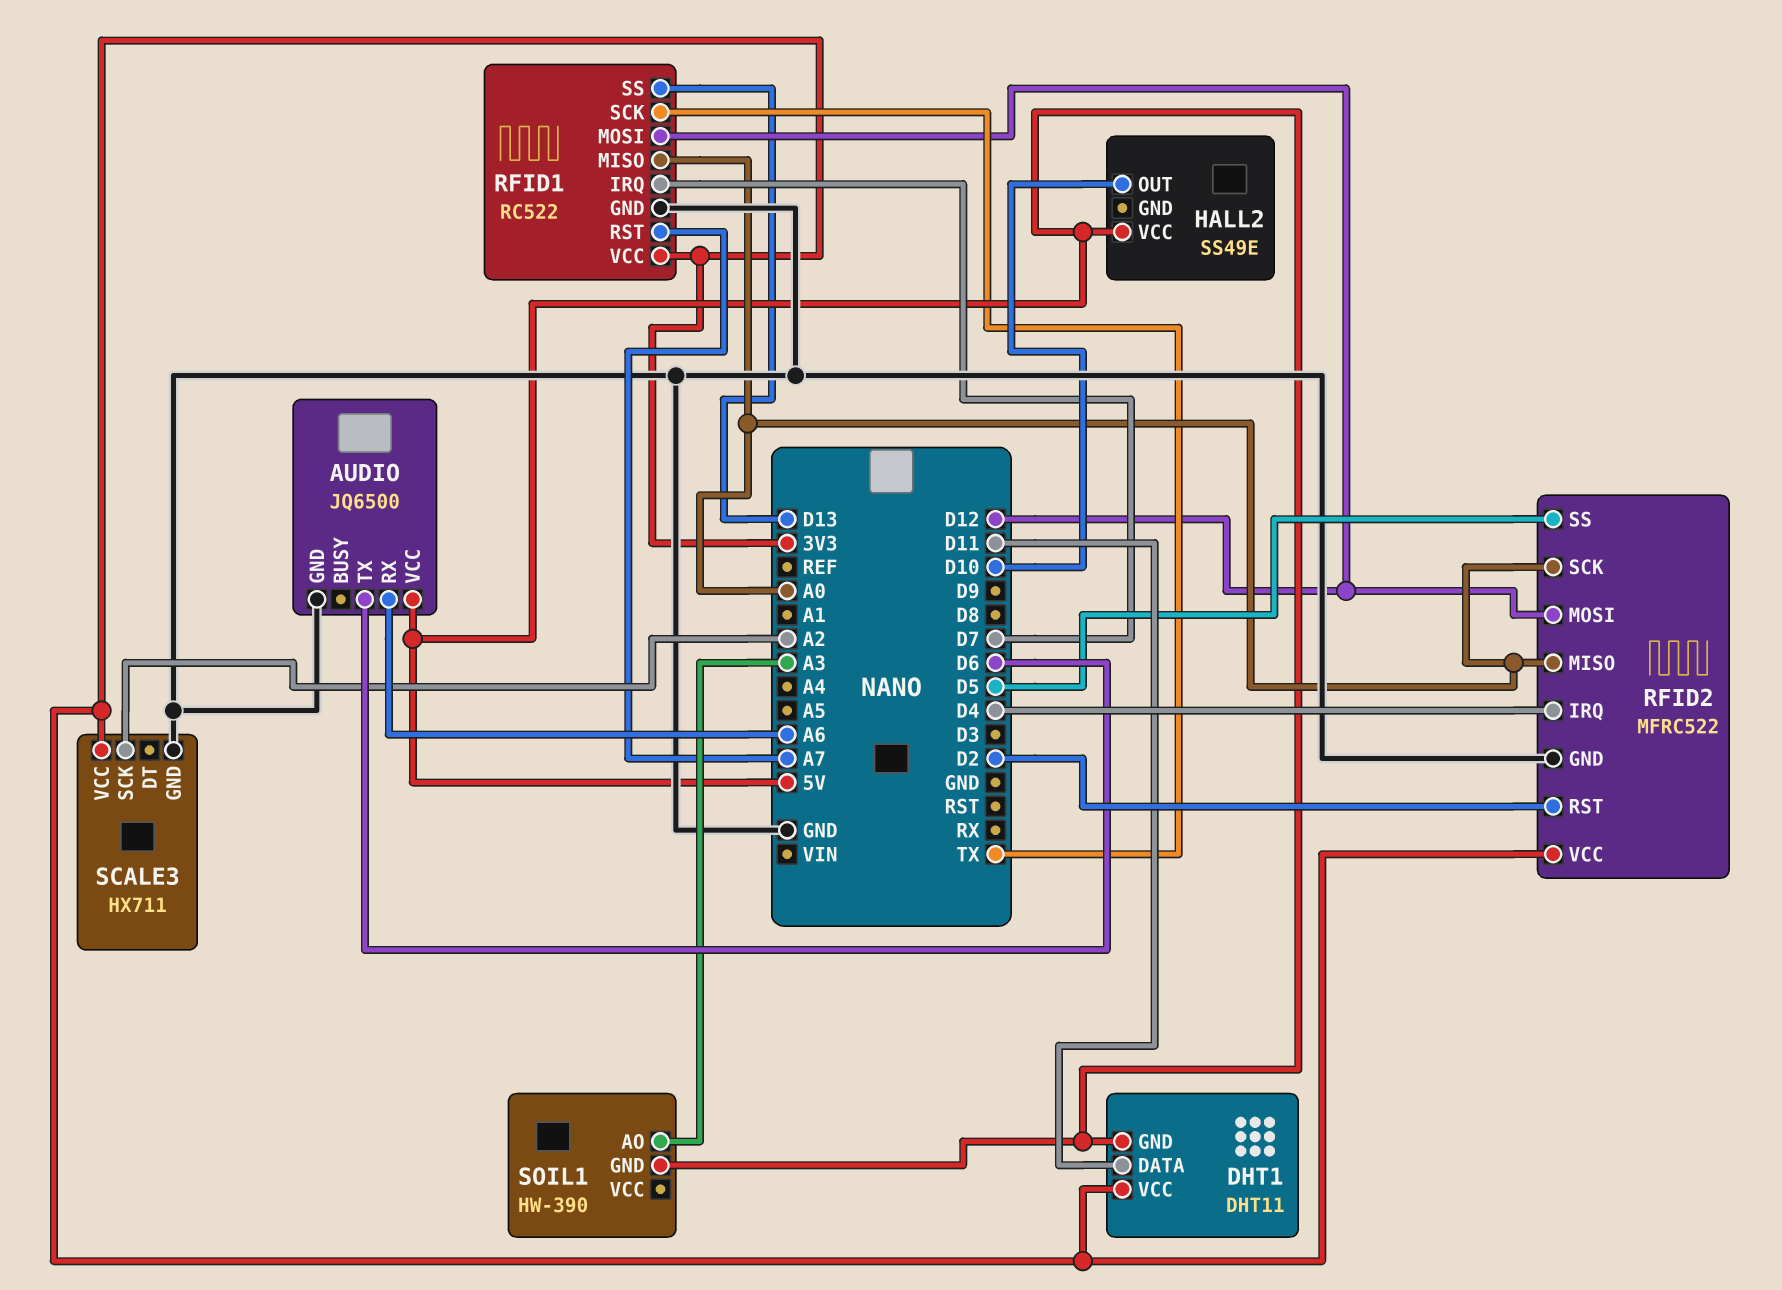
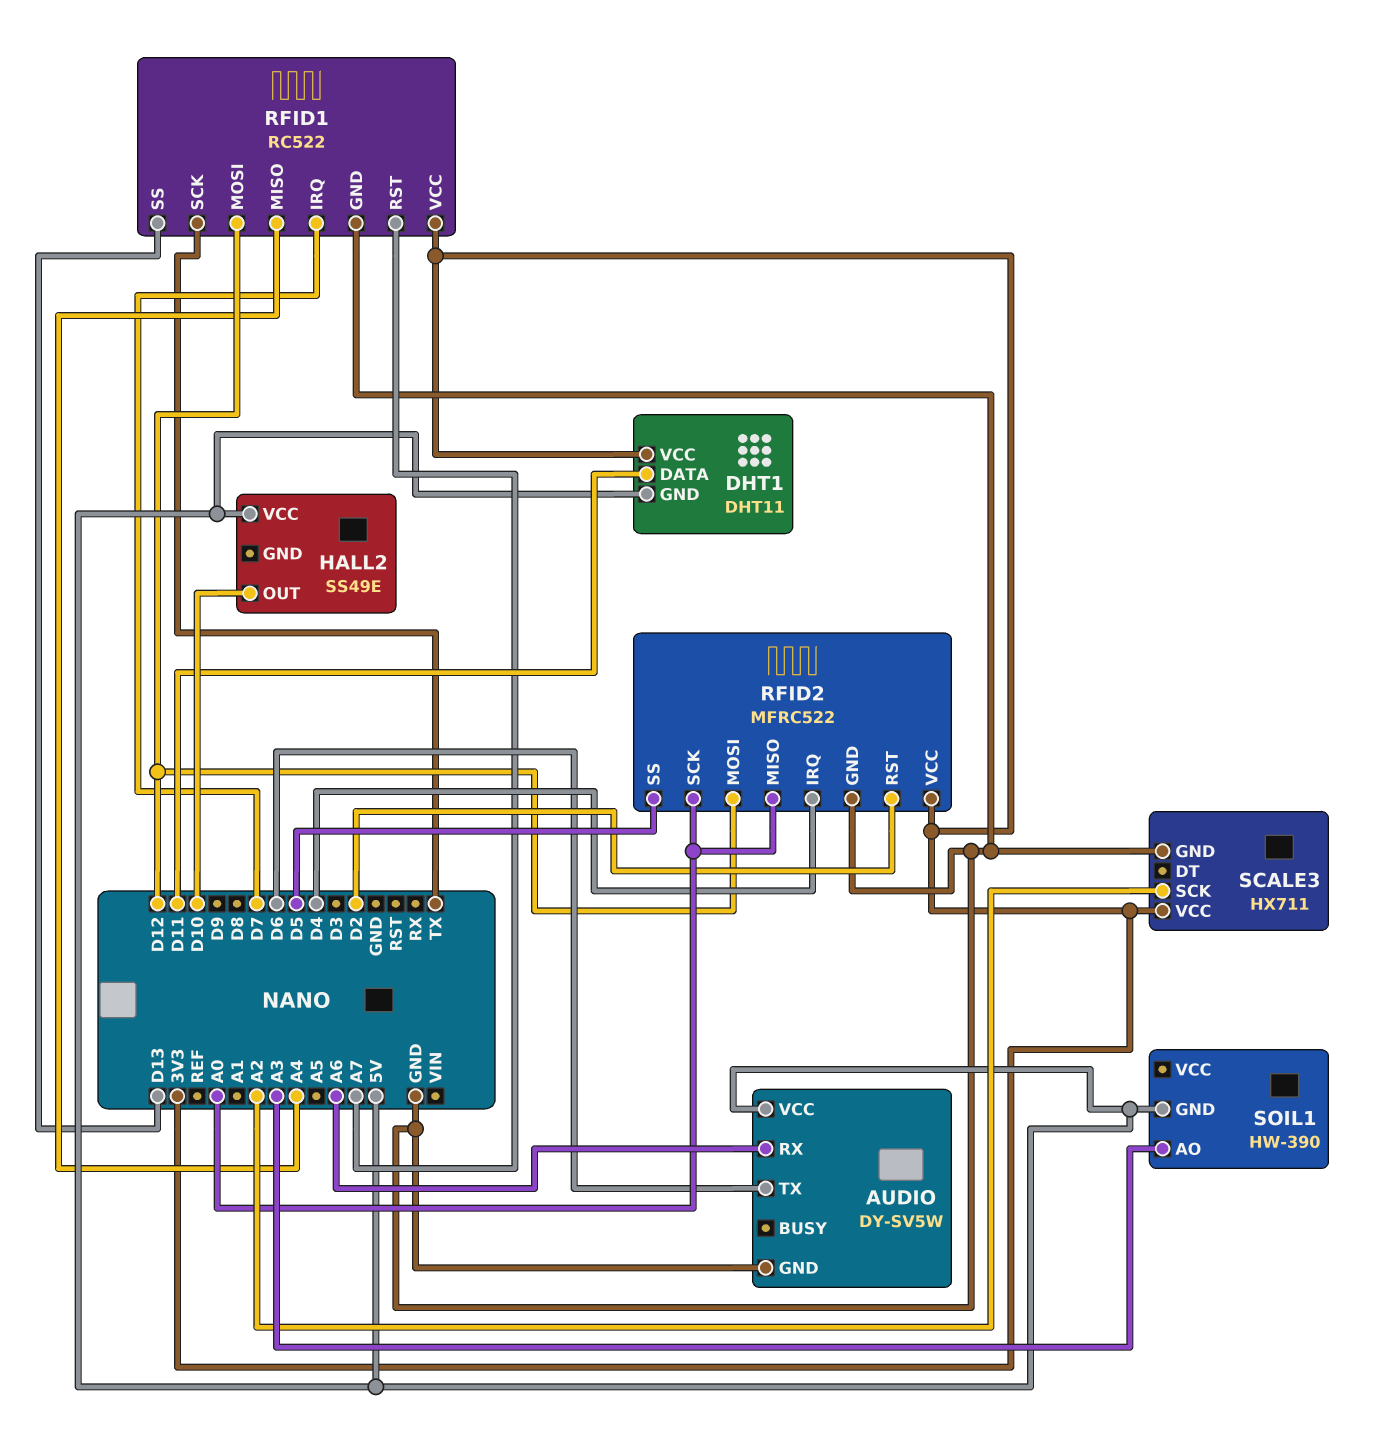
AUDIO: JQ6500 -> DY-SV5W
RFID1 pin MISO: A0 -> A4

